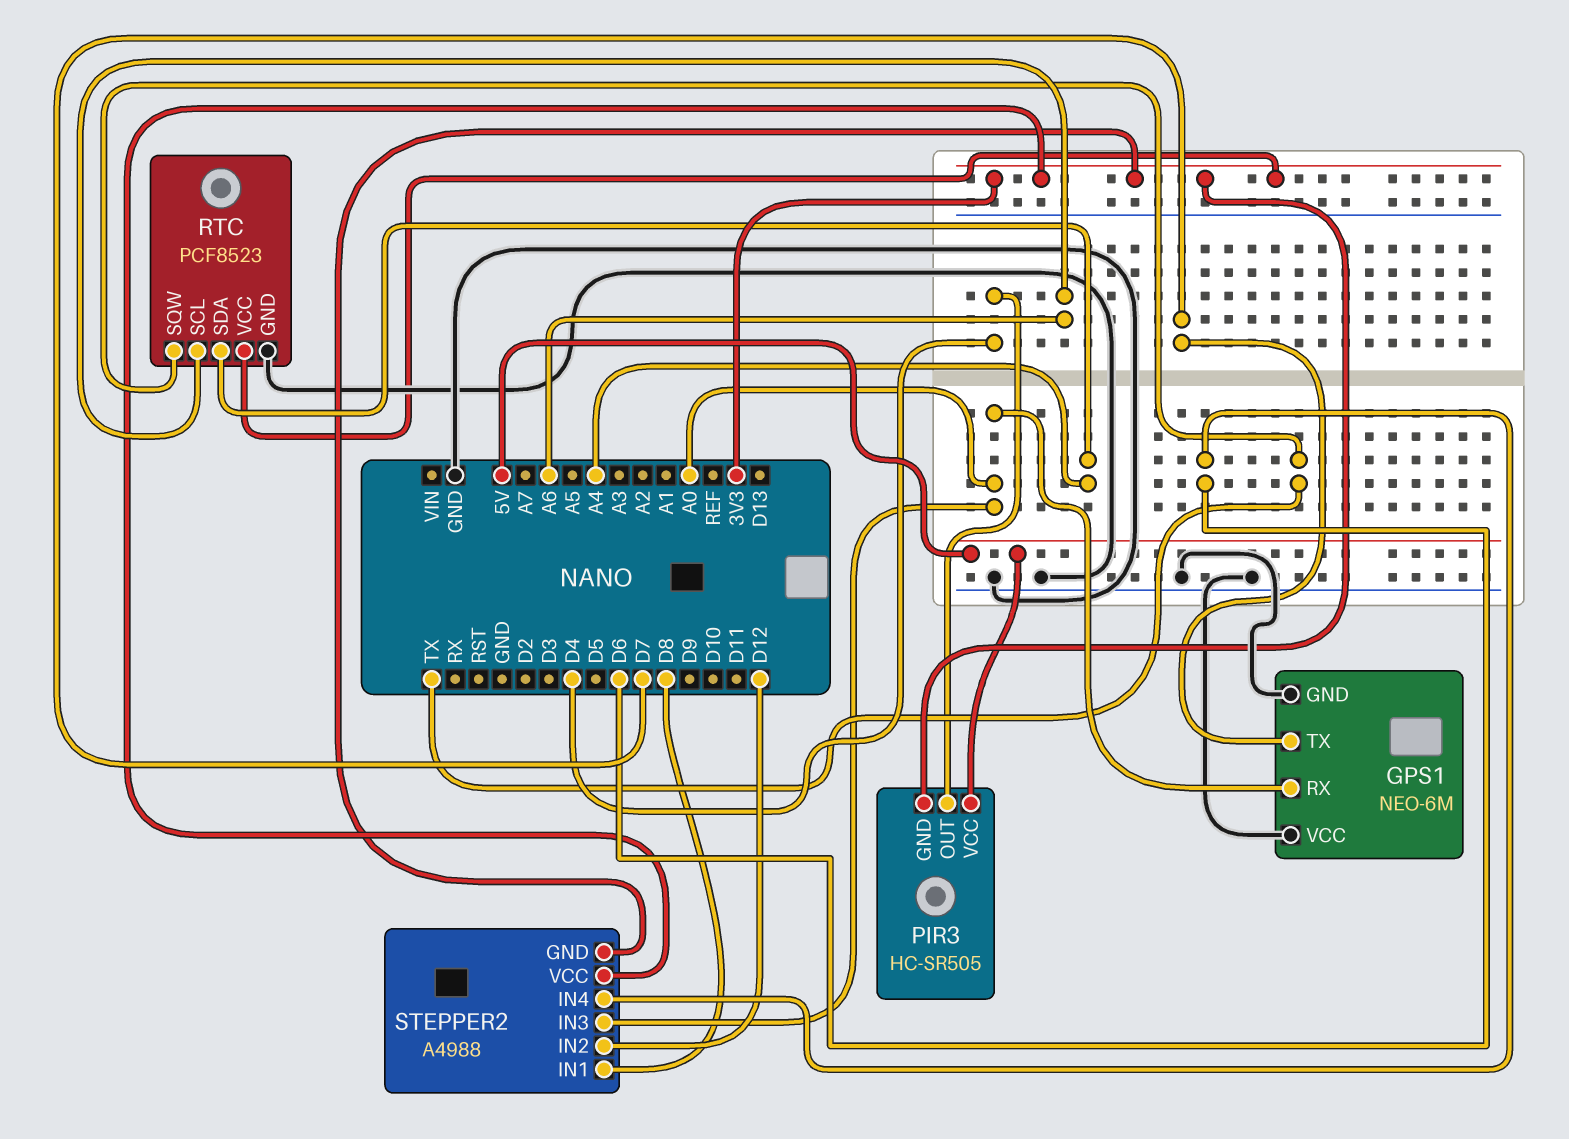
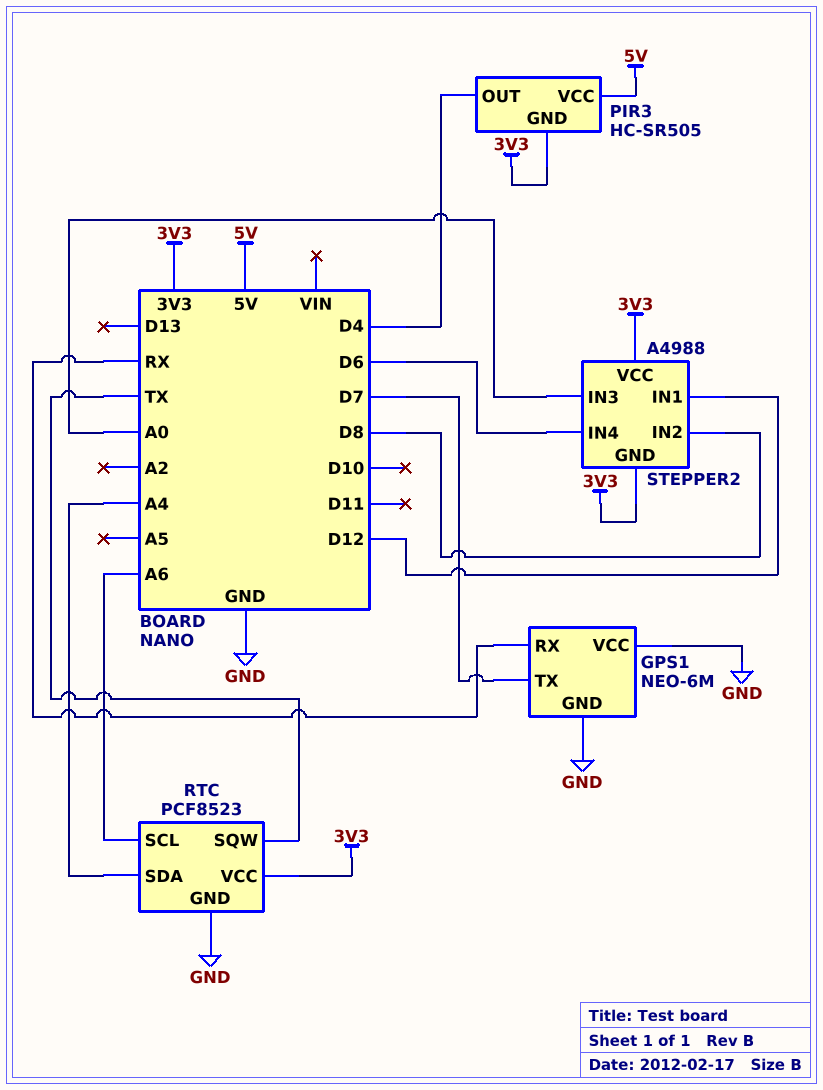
GPS1 pin RX: A0 -> RX
STEPPER2 pin IN1: D8 -> D12
STEPPER2 pin IN2: D12 -> D8

